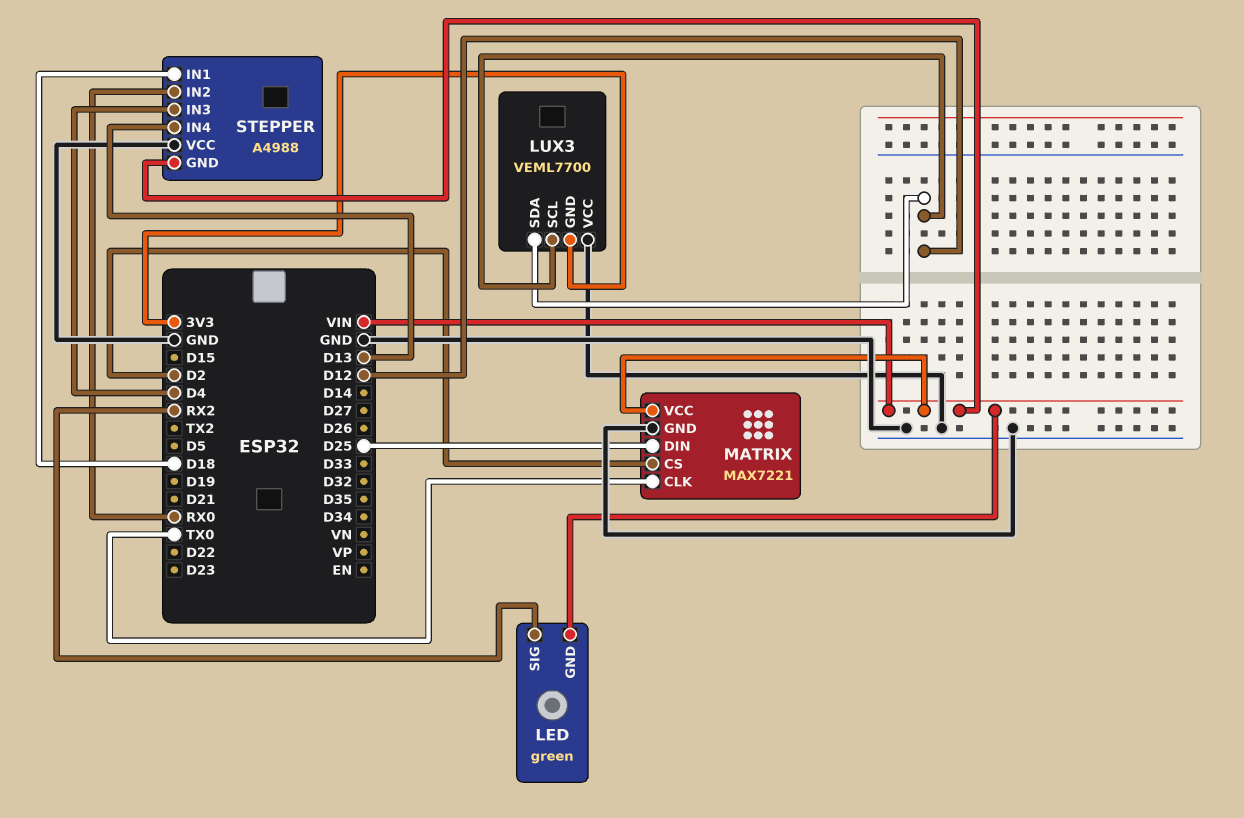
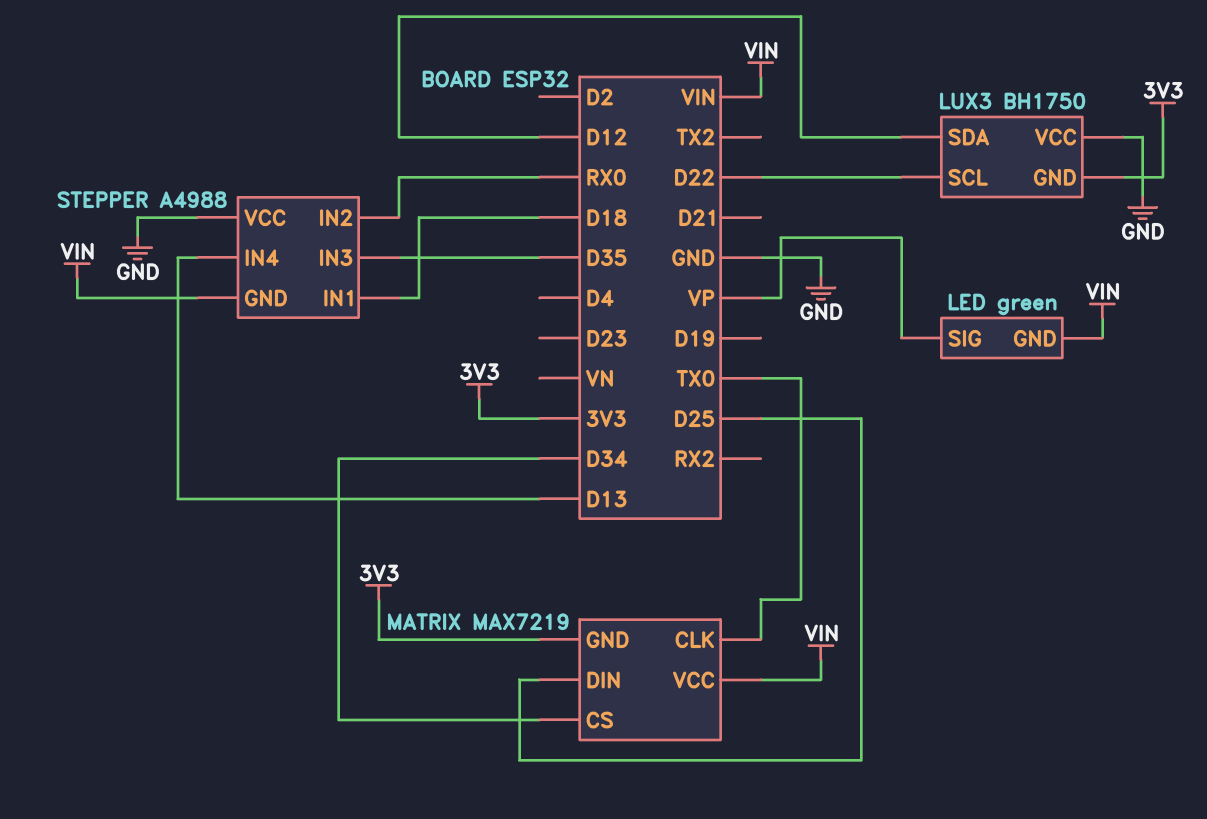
LED pin SIG: RX2 -> VP
LUX3: VEML7700 -> BH1750
LUX3 pin SCL: D12 -> D22
MATRIX: MAX7221 -> MAX7219
MATRIX pin CS: D2 -> D34
MATRIX pin GND: GND -> 3V3
STEPPER pin IN3: D4 -> D35

